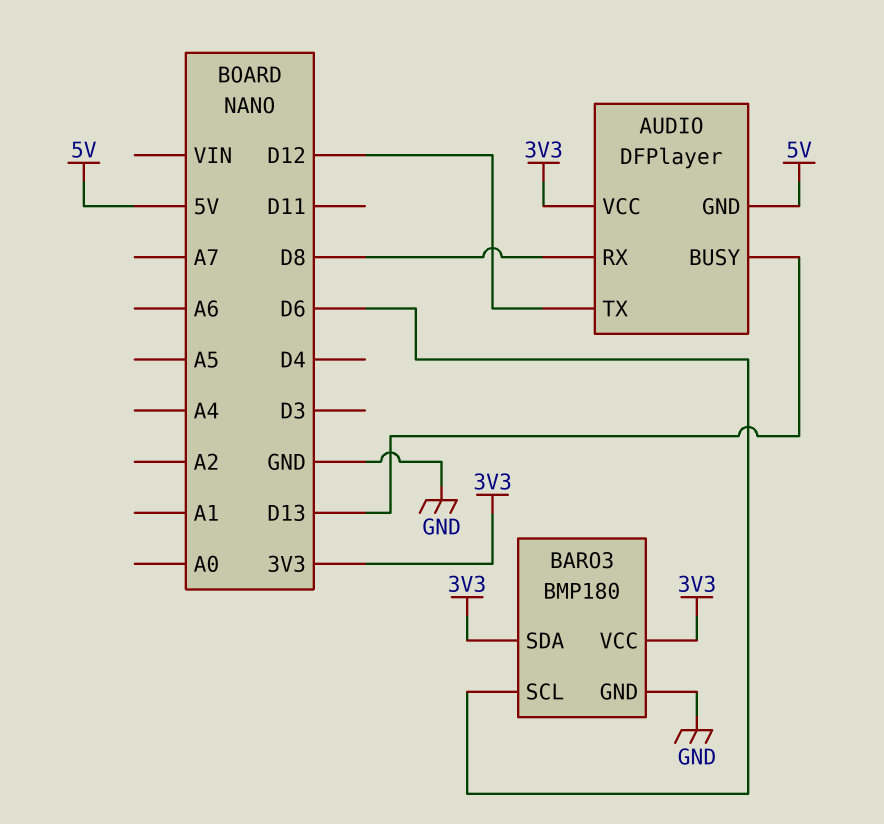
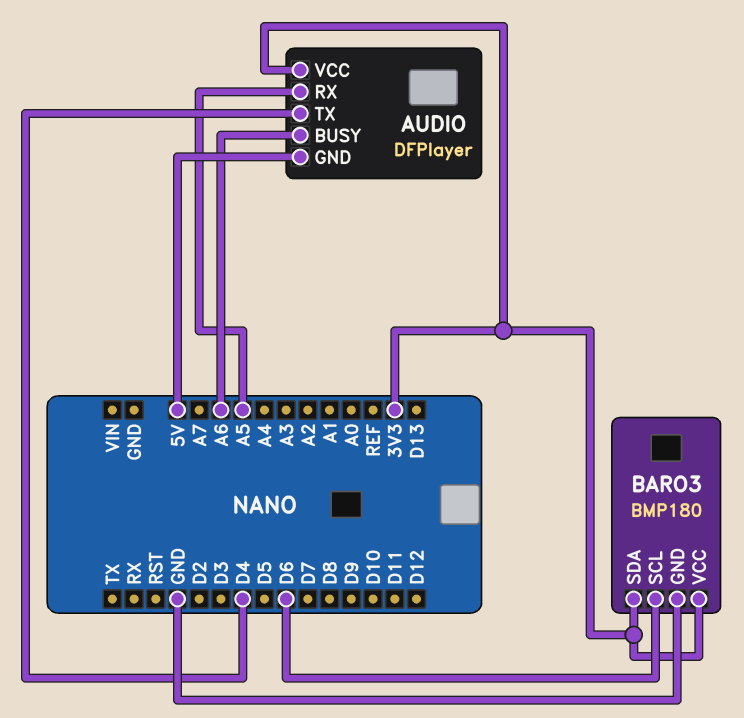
AUDIO pin BUSY: D13 -> A6
AUDIO pin RX: D8 -> A5
AUDIO pin TX: D12 -> D4

